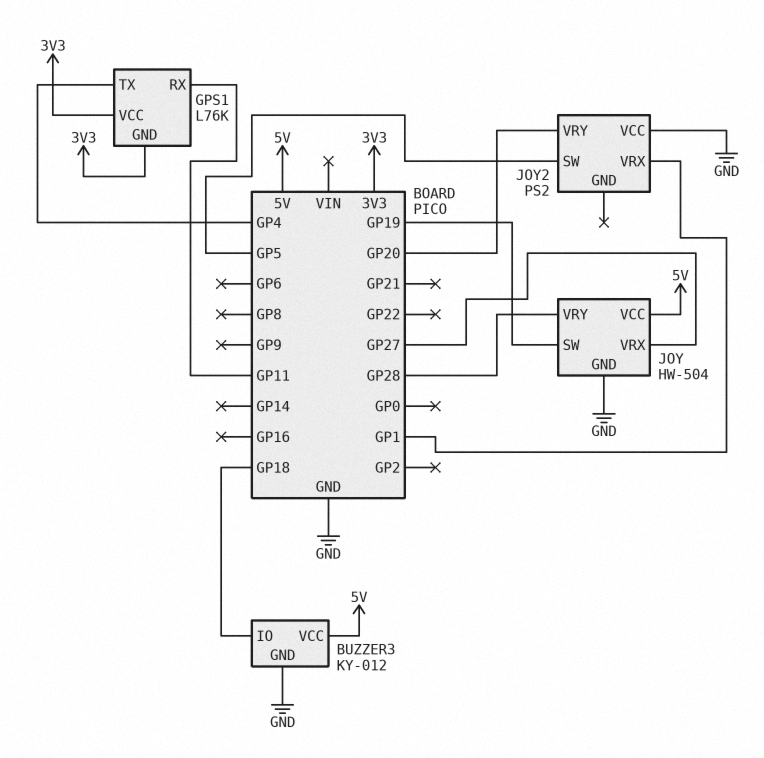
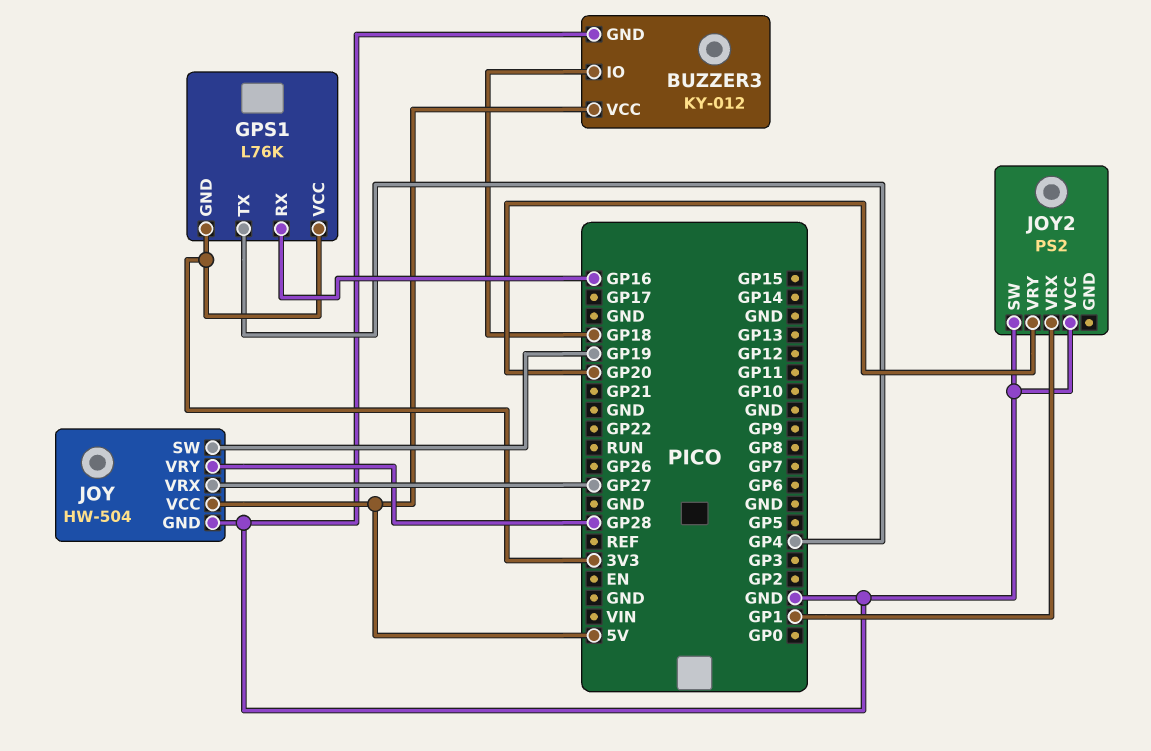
GPS1 pin RX: GP11 -> GP16
JOY2 pin SW: GP5 -> GND

